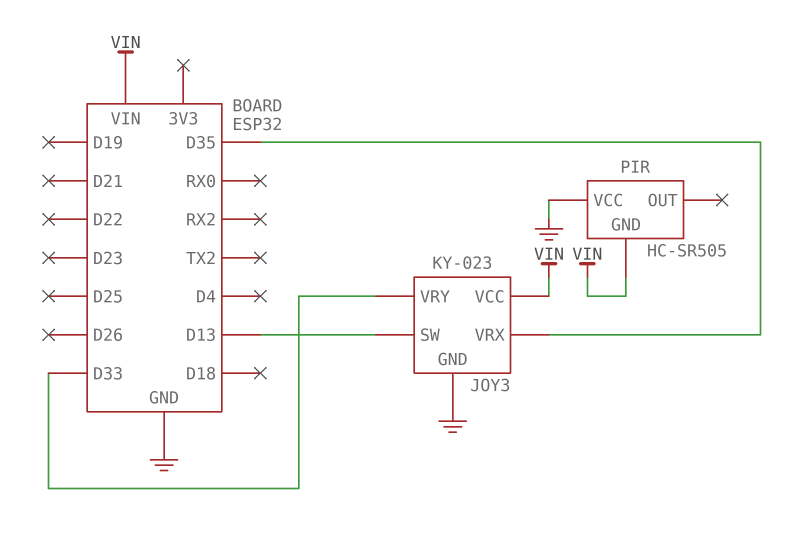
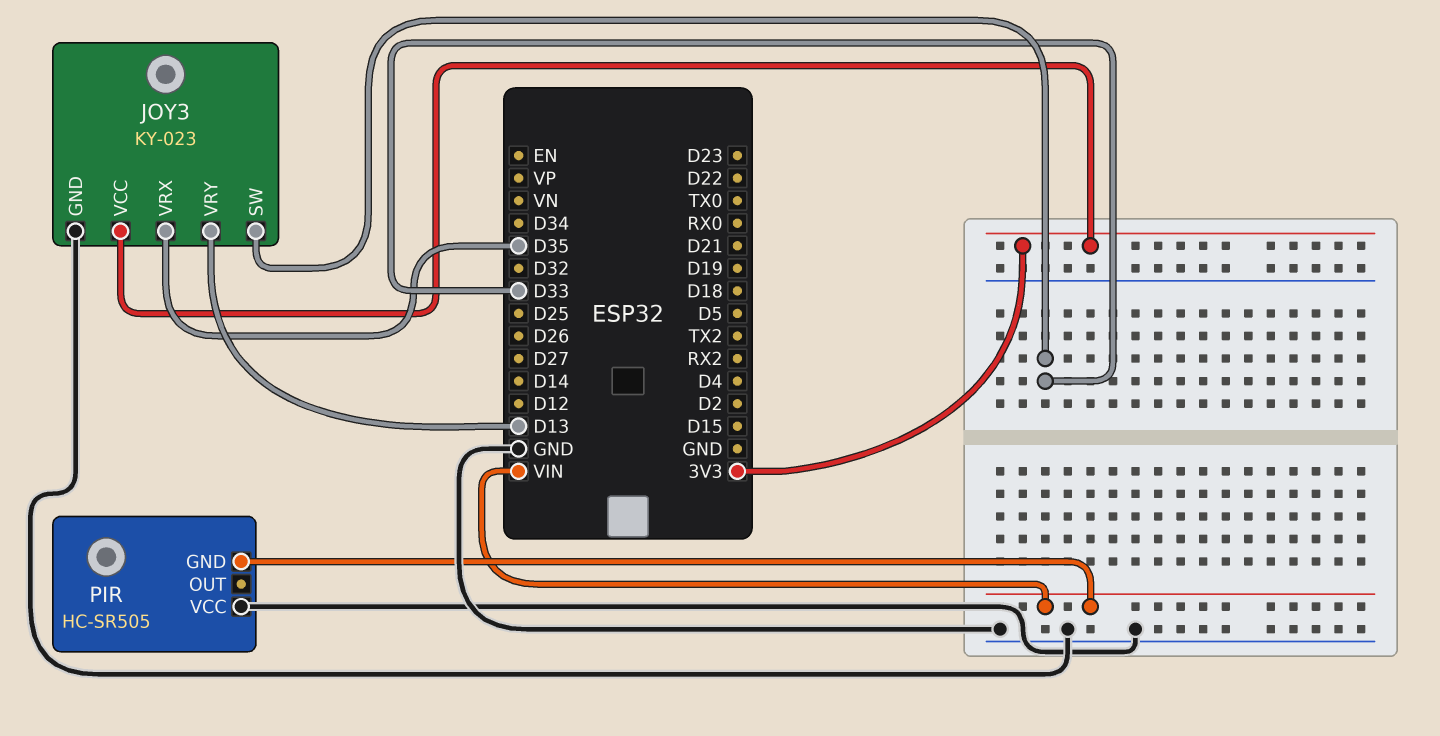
JOY3 pin SW: D13 -> D33
JOY3 pin VCC: VIN -> 3V3
JOY3 pin VRY: D33 -> D13

